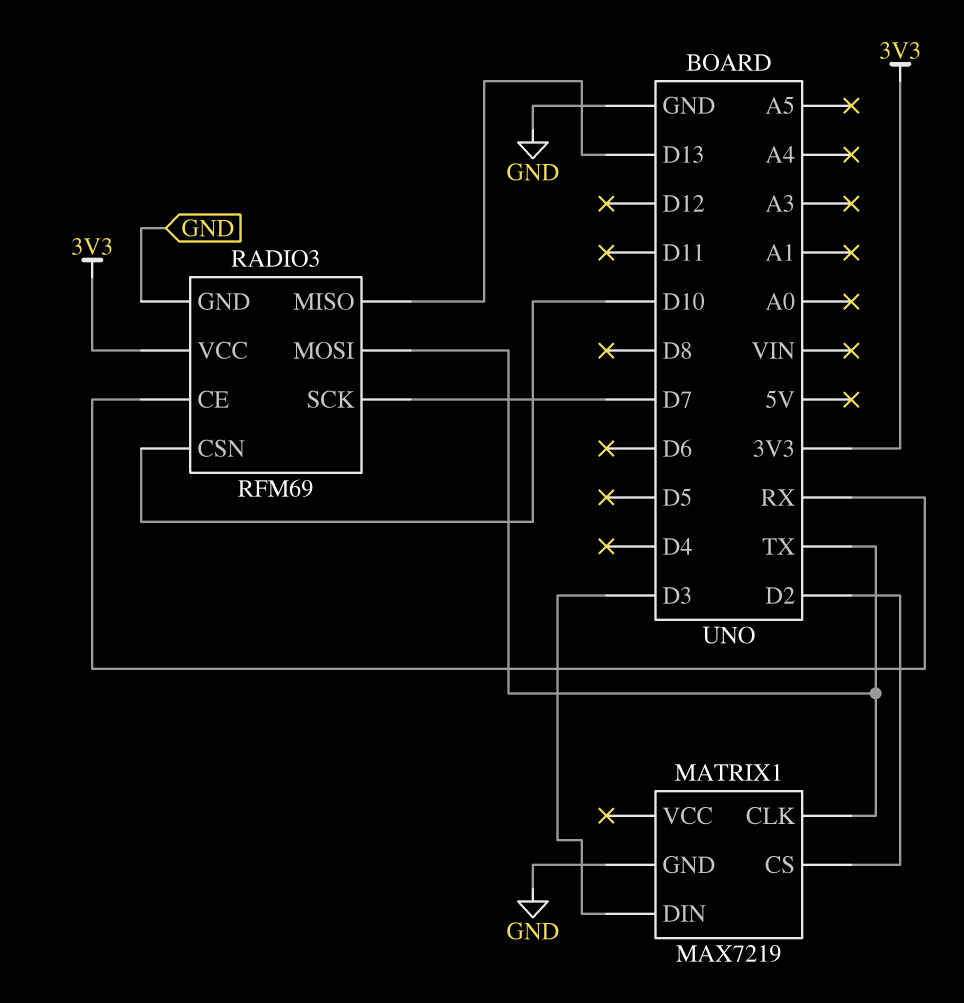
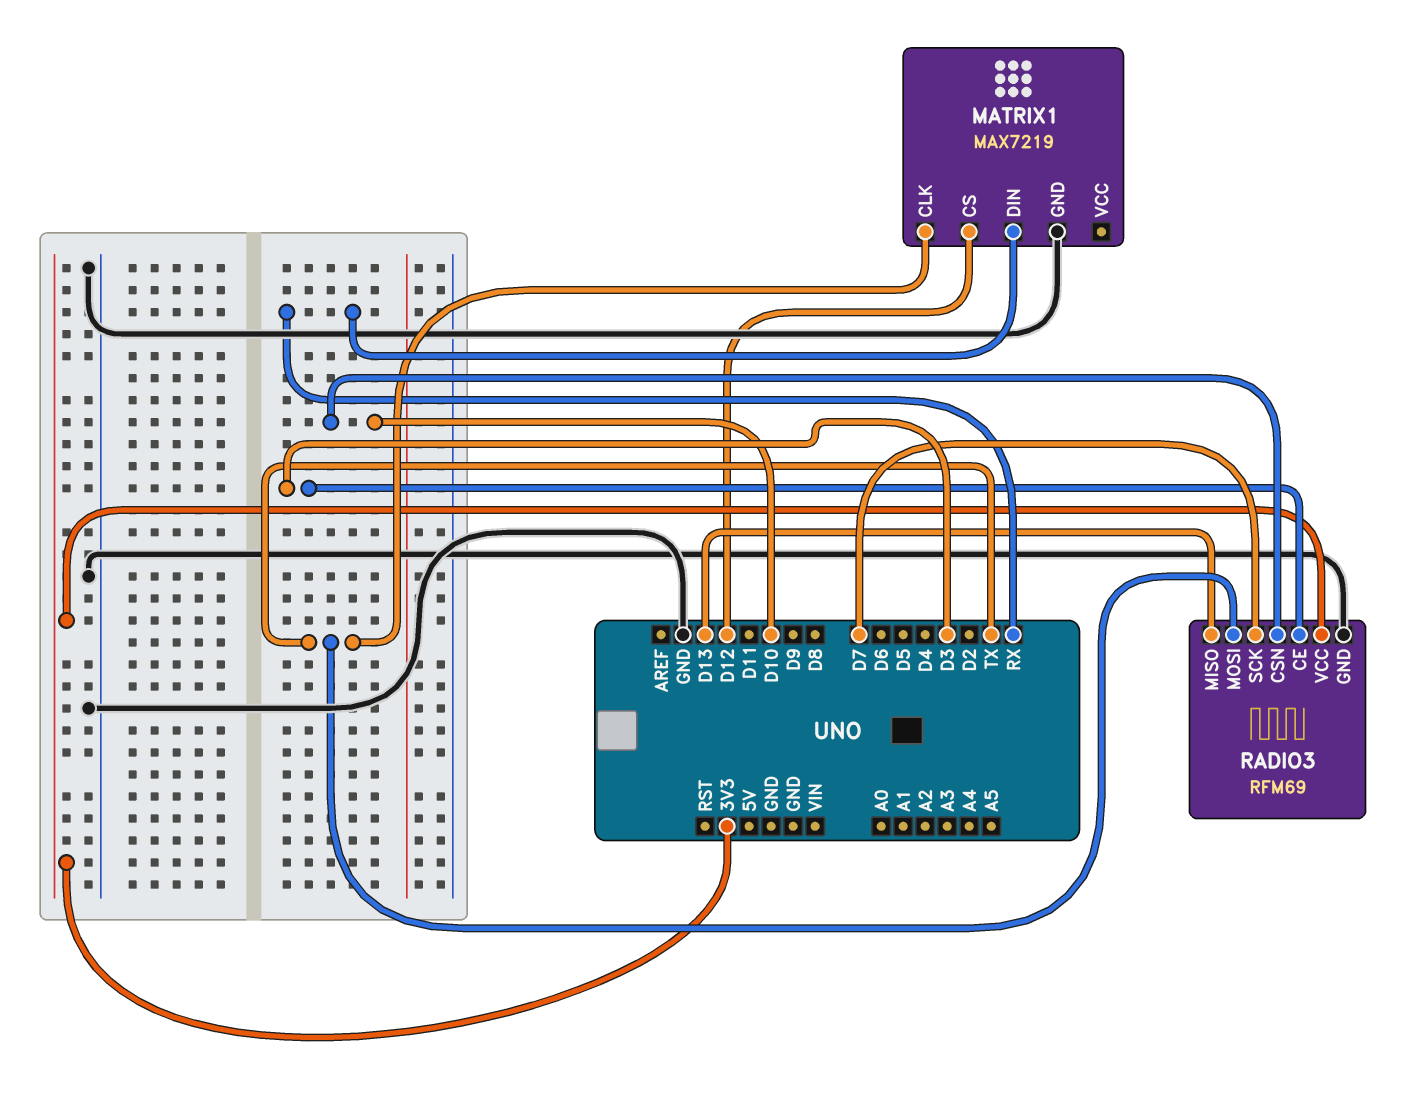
MATRIX1 pin CS: D2 -> D12
MATRIX1 pin DIN: D3 -> RX
RADIO3 pin CE: RX -> D3

